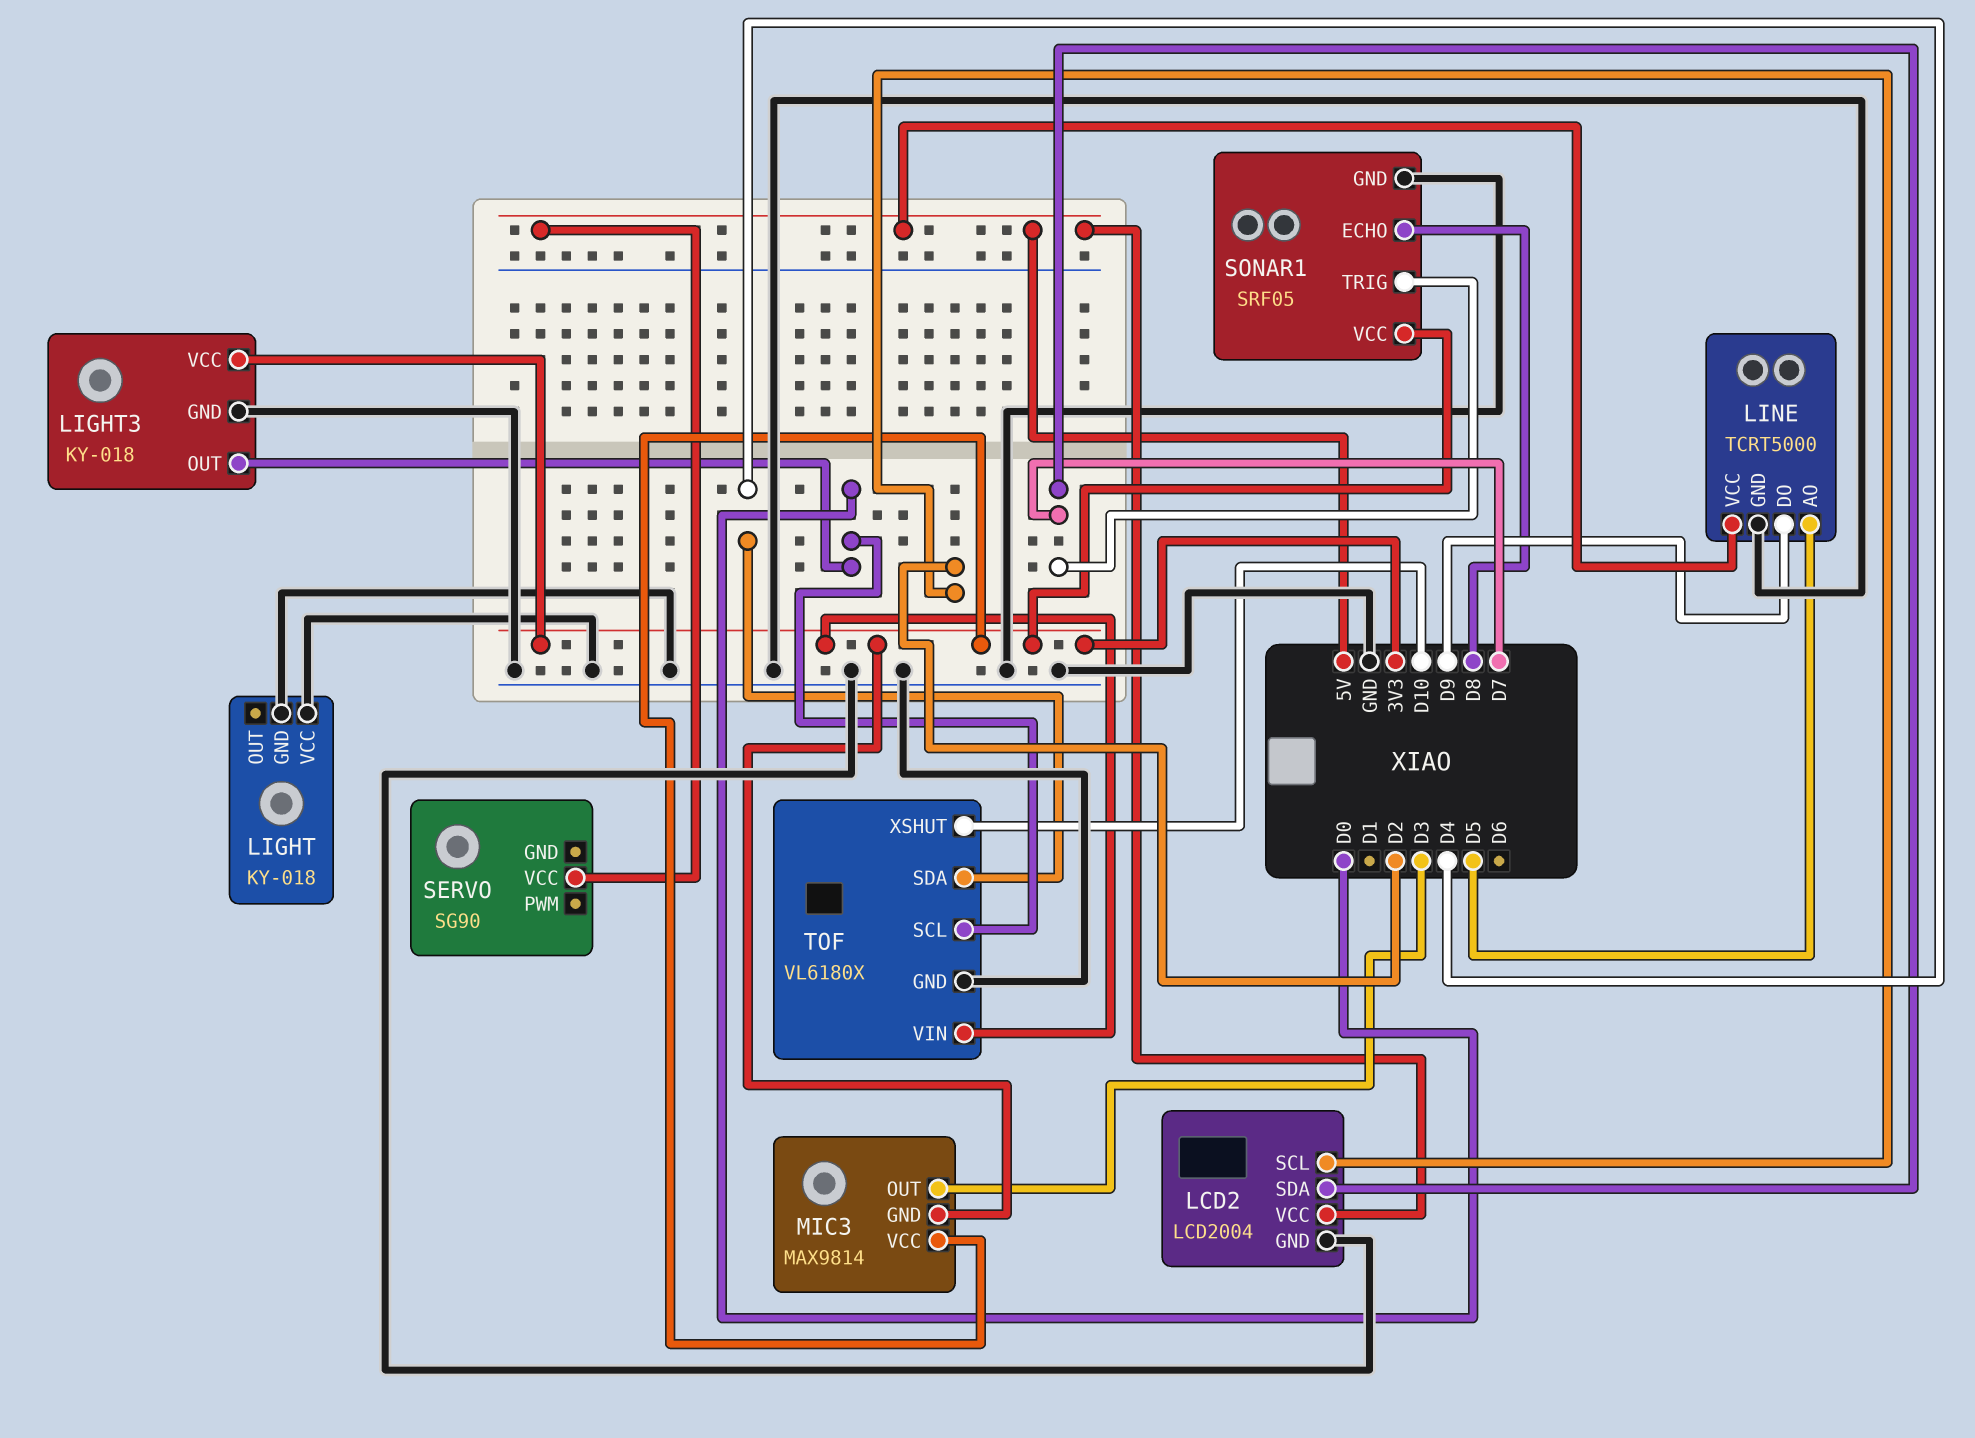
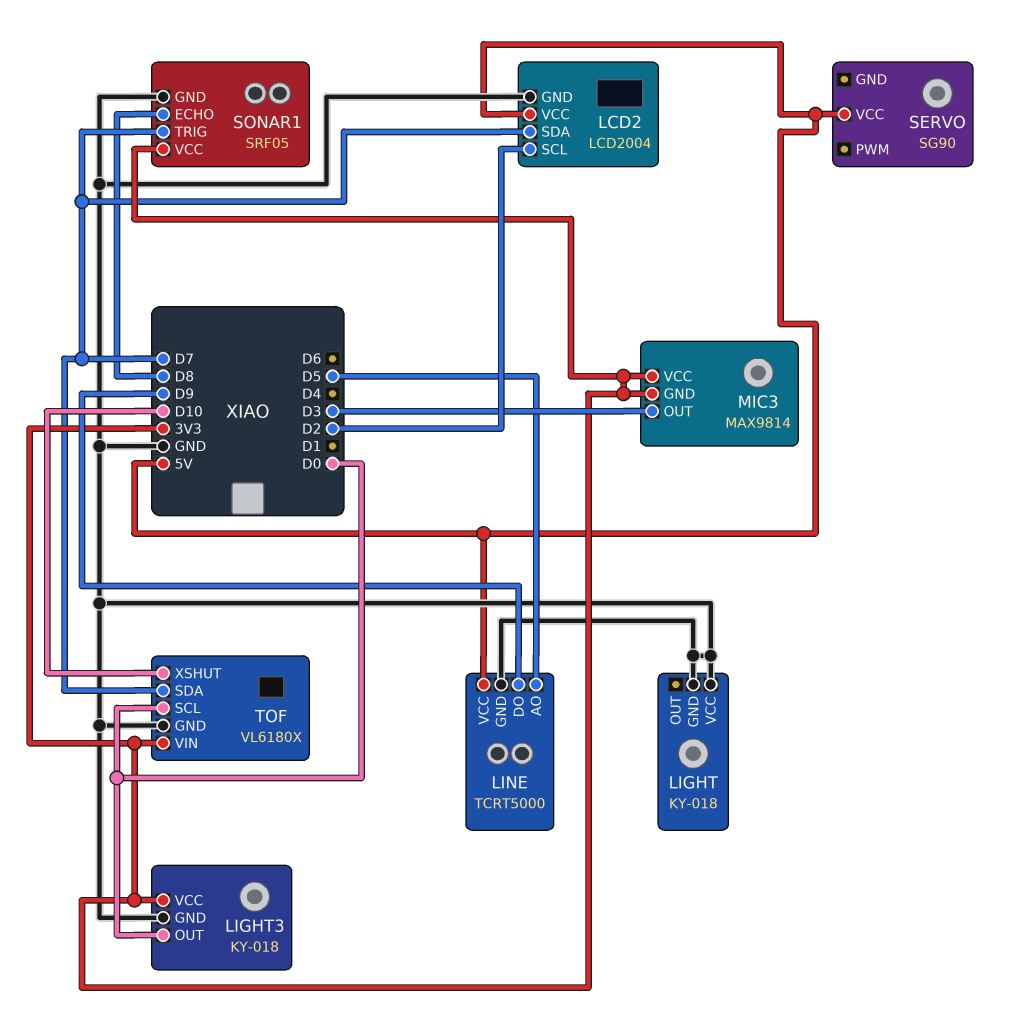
TOF pin SDA: D4 -> D7

